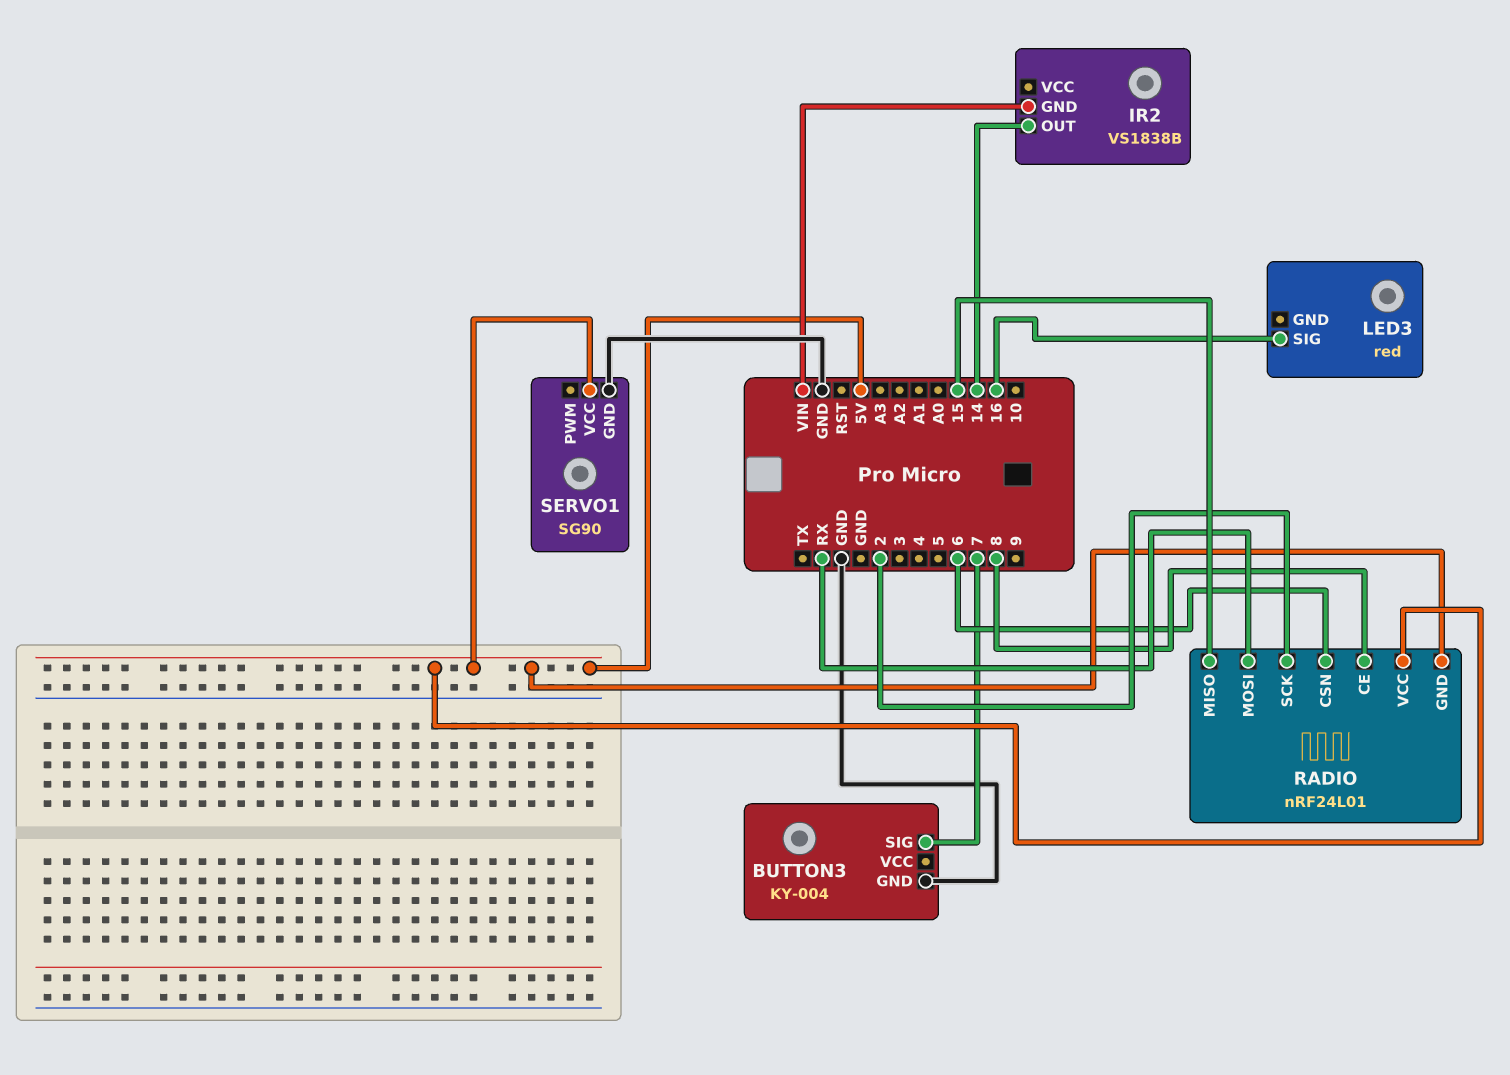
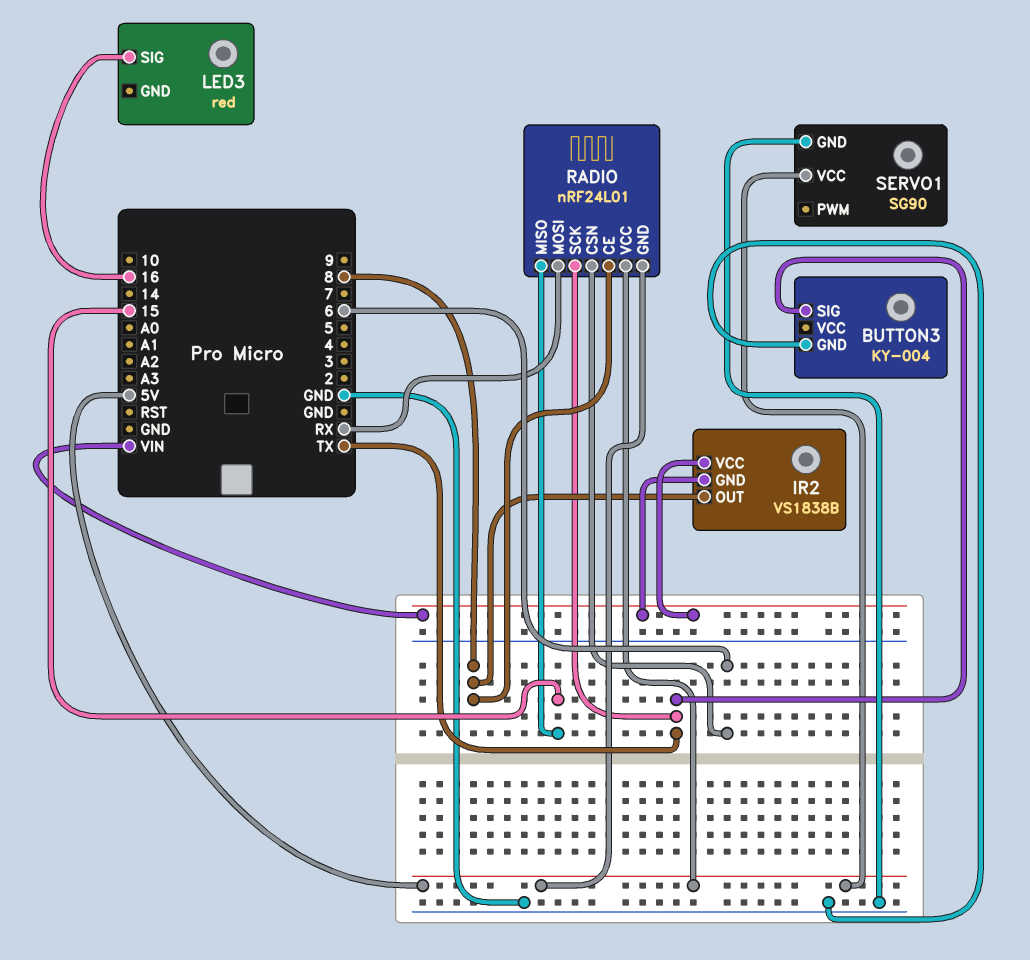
BUTTON3 pin SIG: 7 -> TX
IR2 pin OUT: 14 -> 8
IR2 pin VCC: none -> VIN
RADIO pin SCK: 2 -> TX

